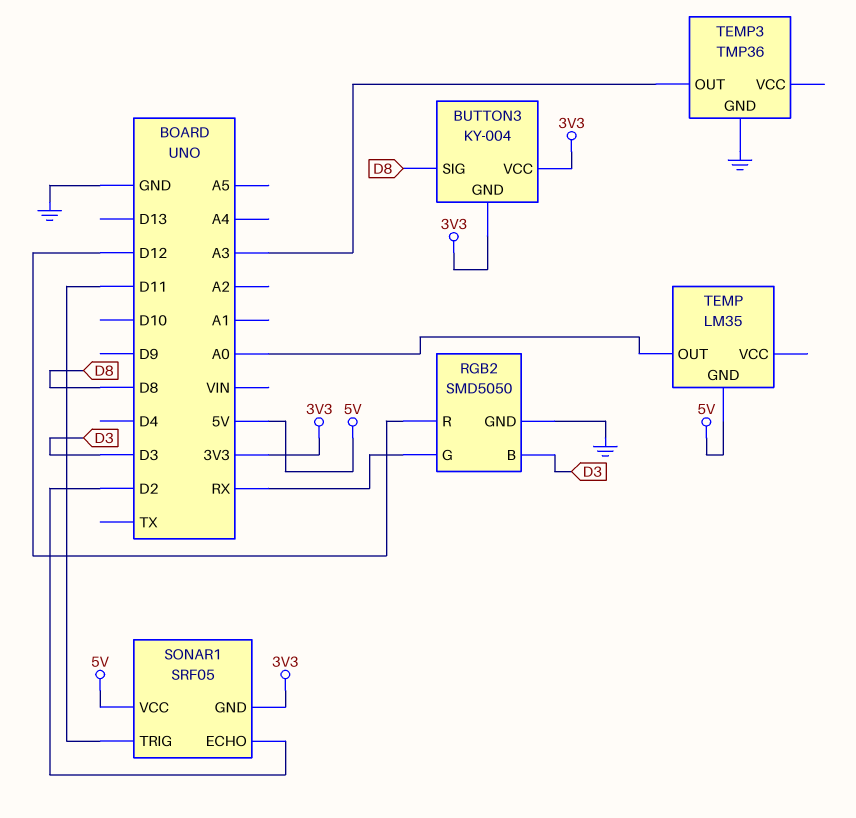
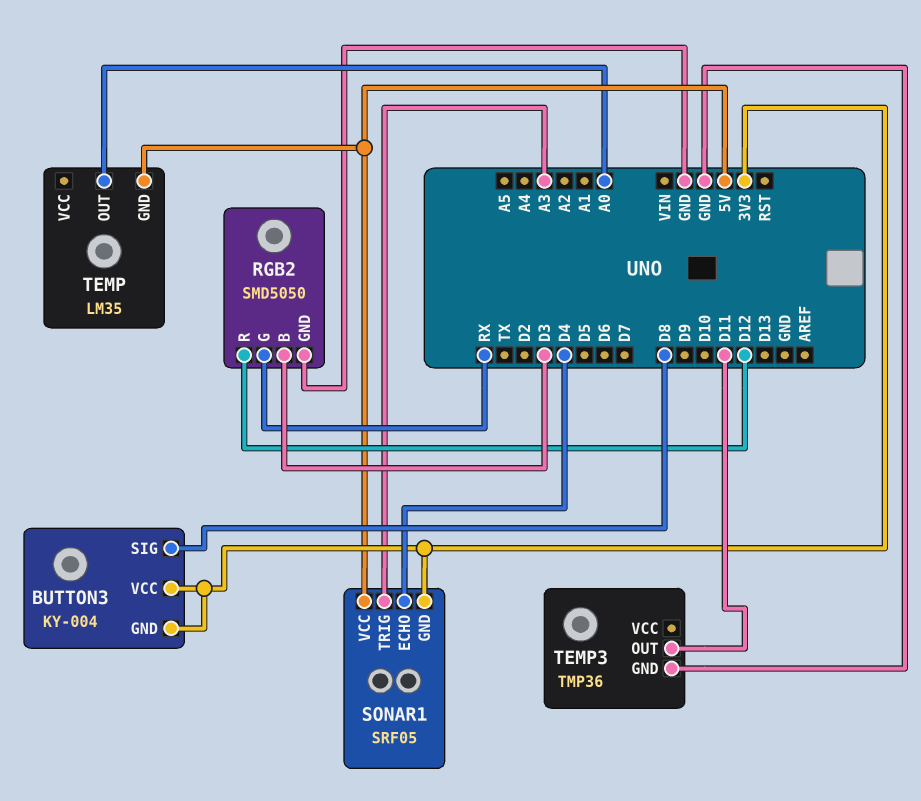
SONAR1 pin ECHO: D2 -> D4
SONAR1 pin TRIG: D11 -> A3
TEMP3 pin OUT: A3 -> D11

